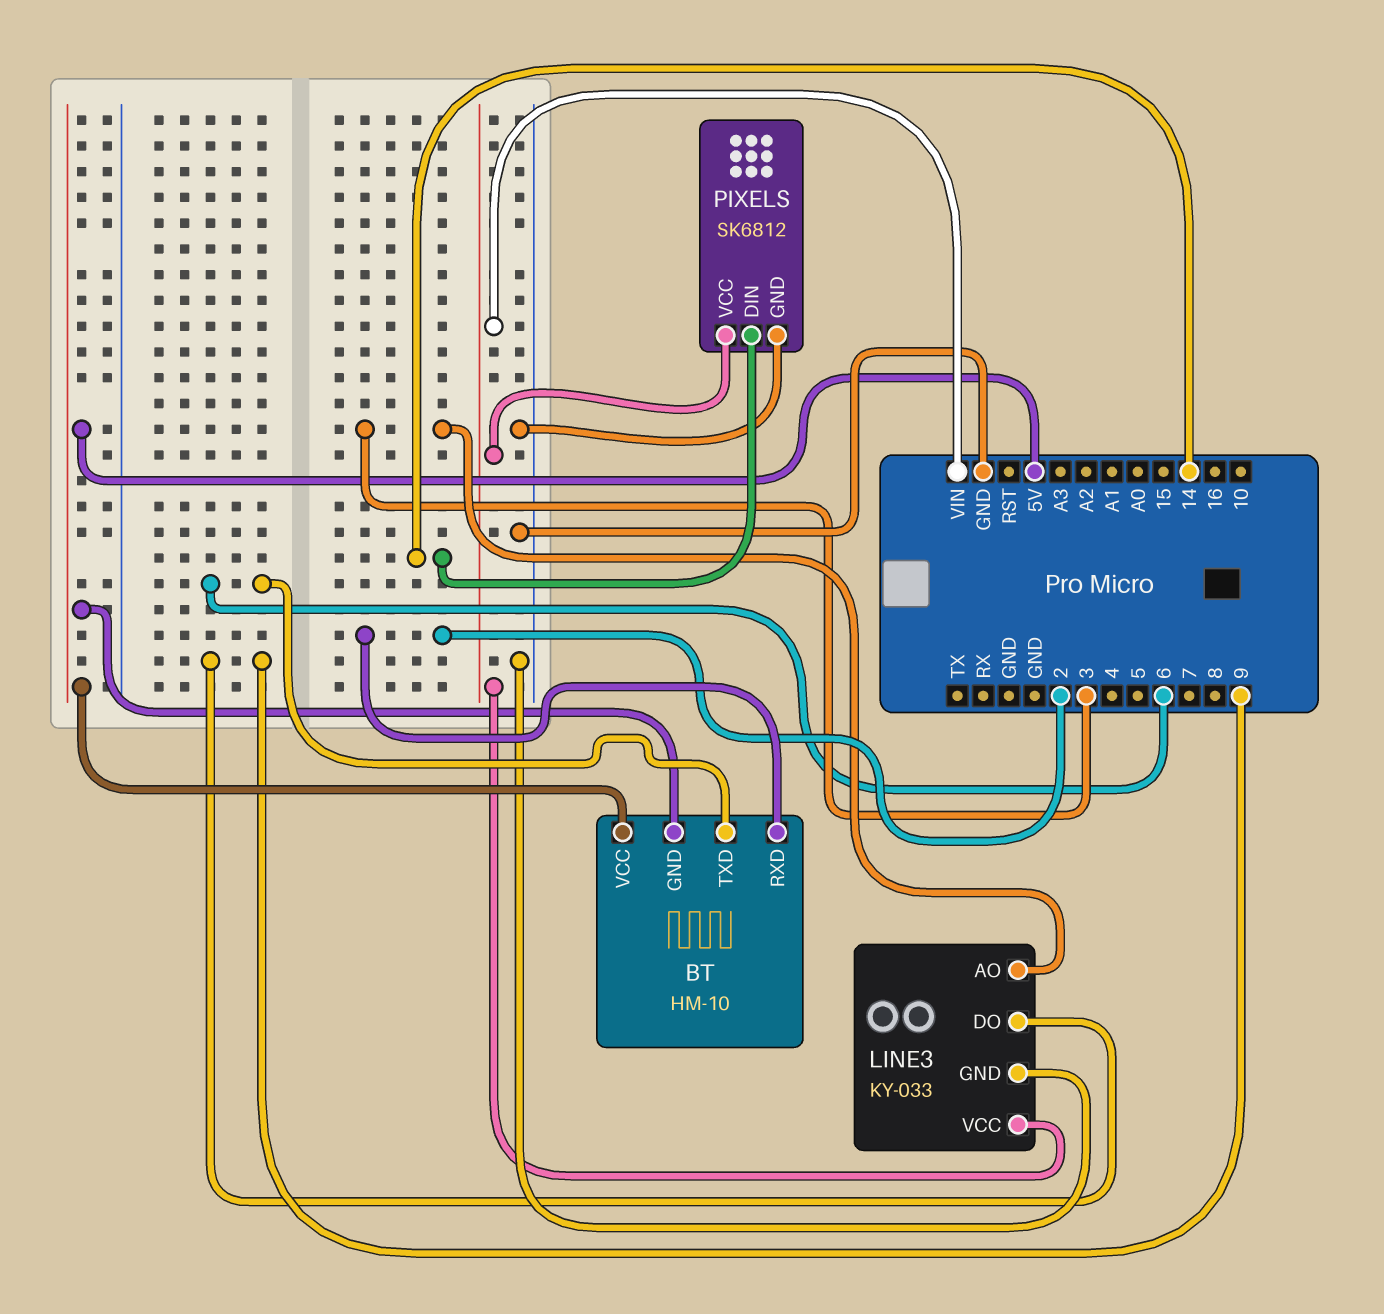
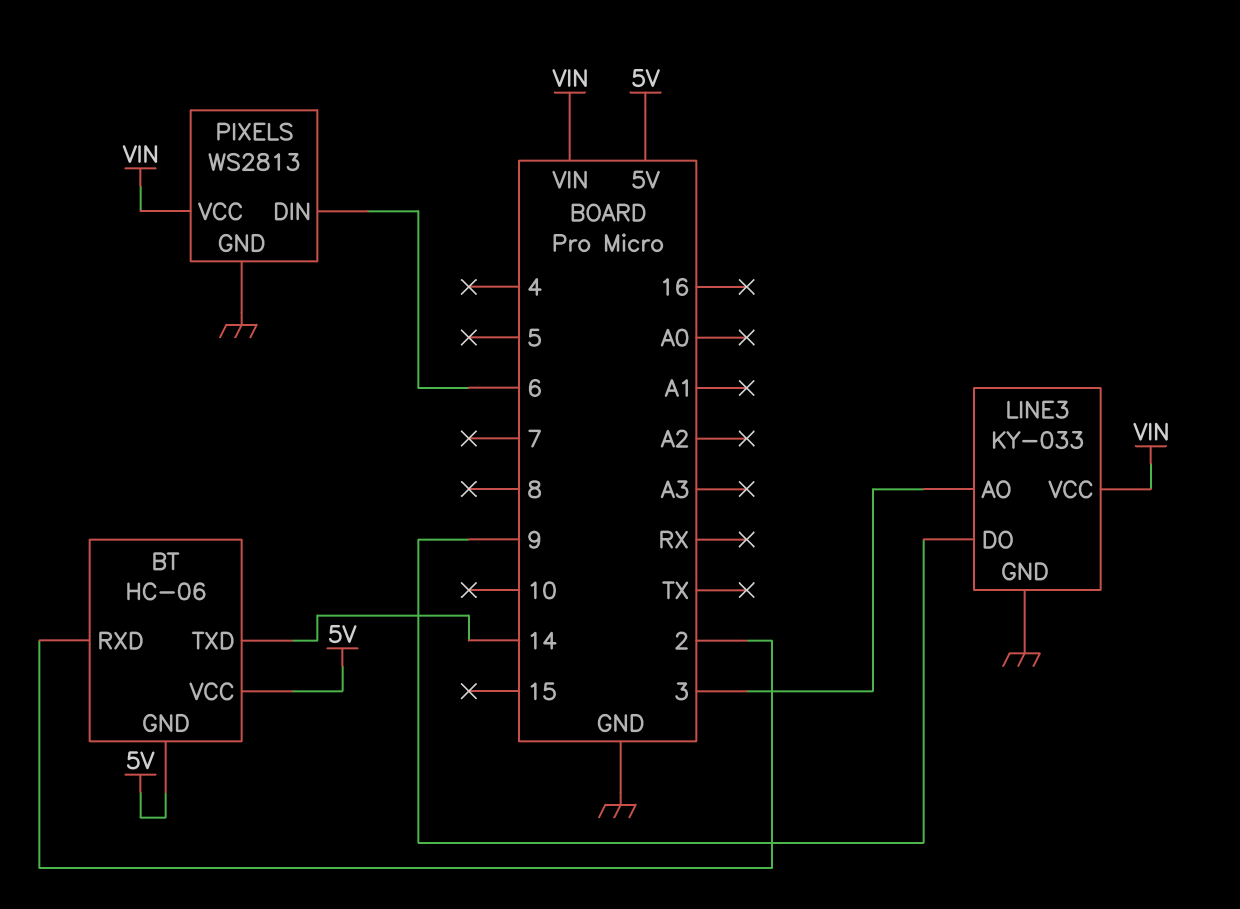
BT: HM-10 -> HC-06
BT pin TXD: 6 -> 14
PIXELS: SK6812 -> WS2813
PIXELS pin DIN: 14 -> 6

